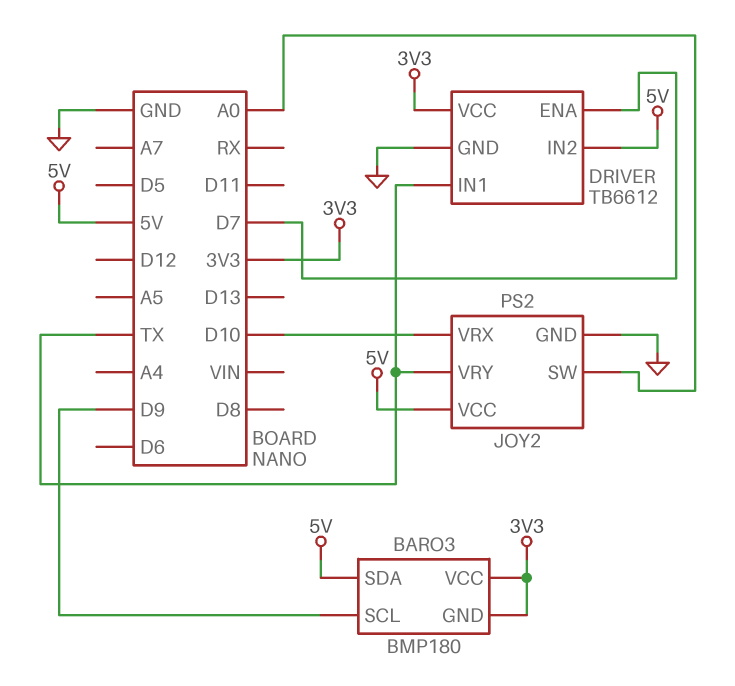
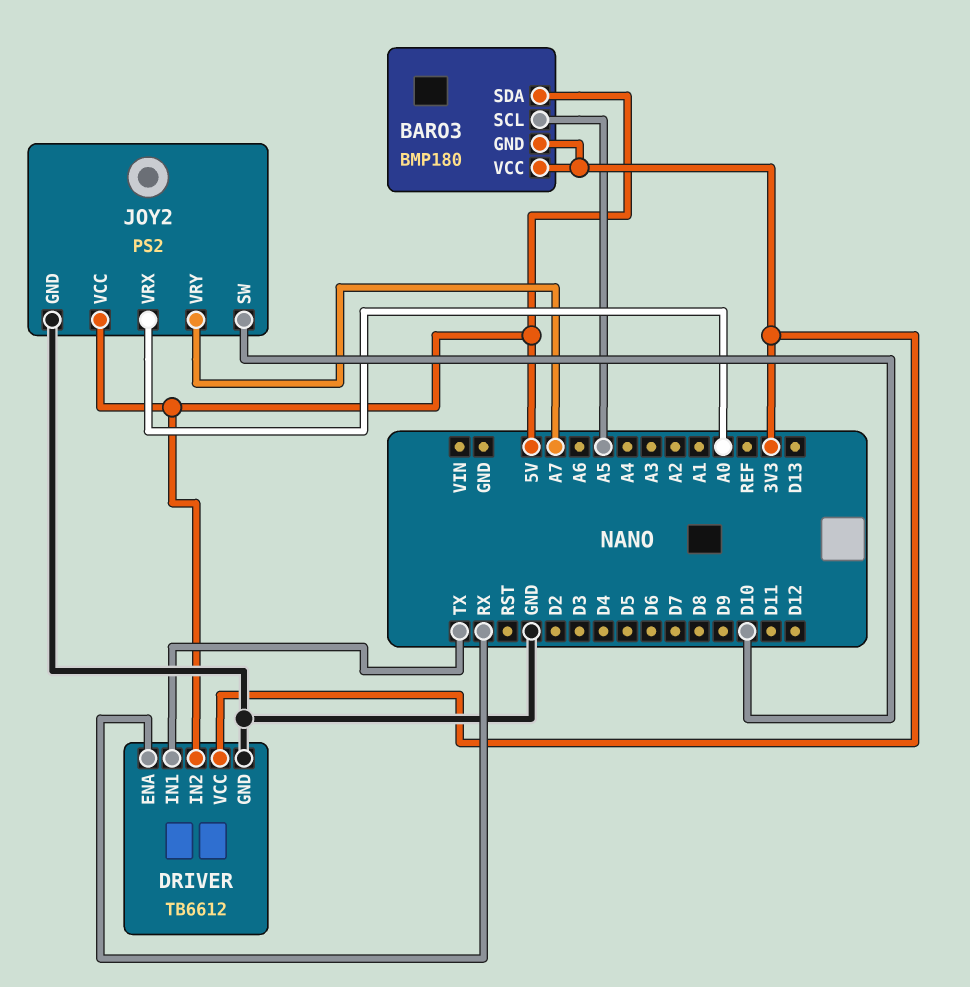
BARO3 pin SCL: D9 -> A5
DRIVER pin ENA: D7 -> RX
JOY2 pin SW: A0 -> D10
JOY2 pin VRX: D10 -> A0
JOY2 pin VRY: TX -> A7

